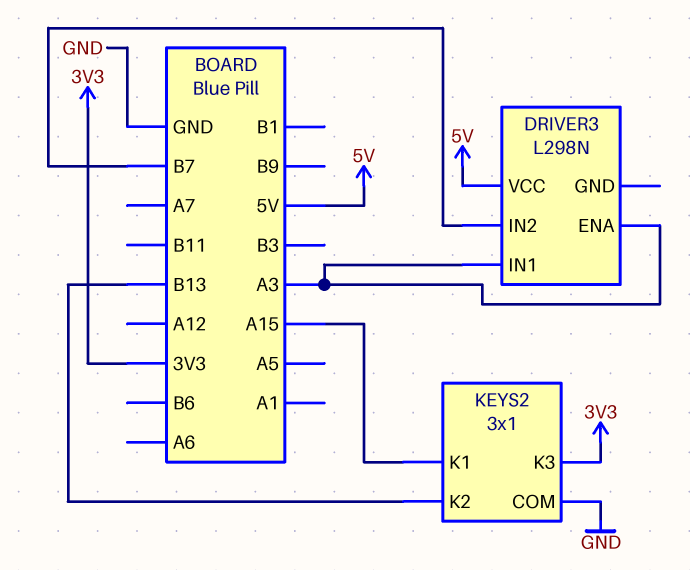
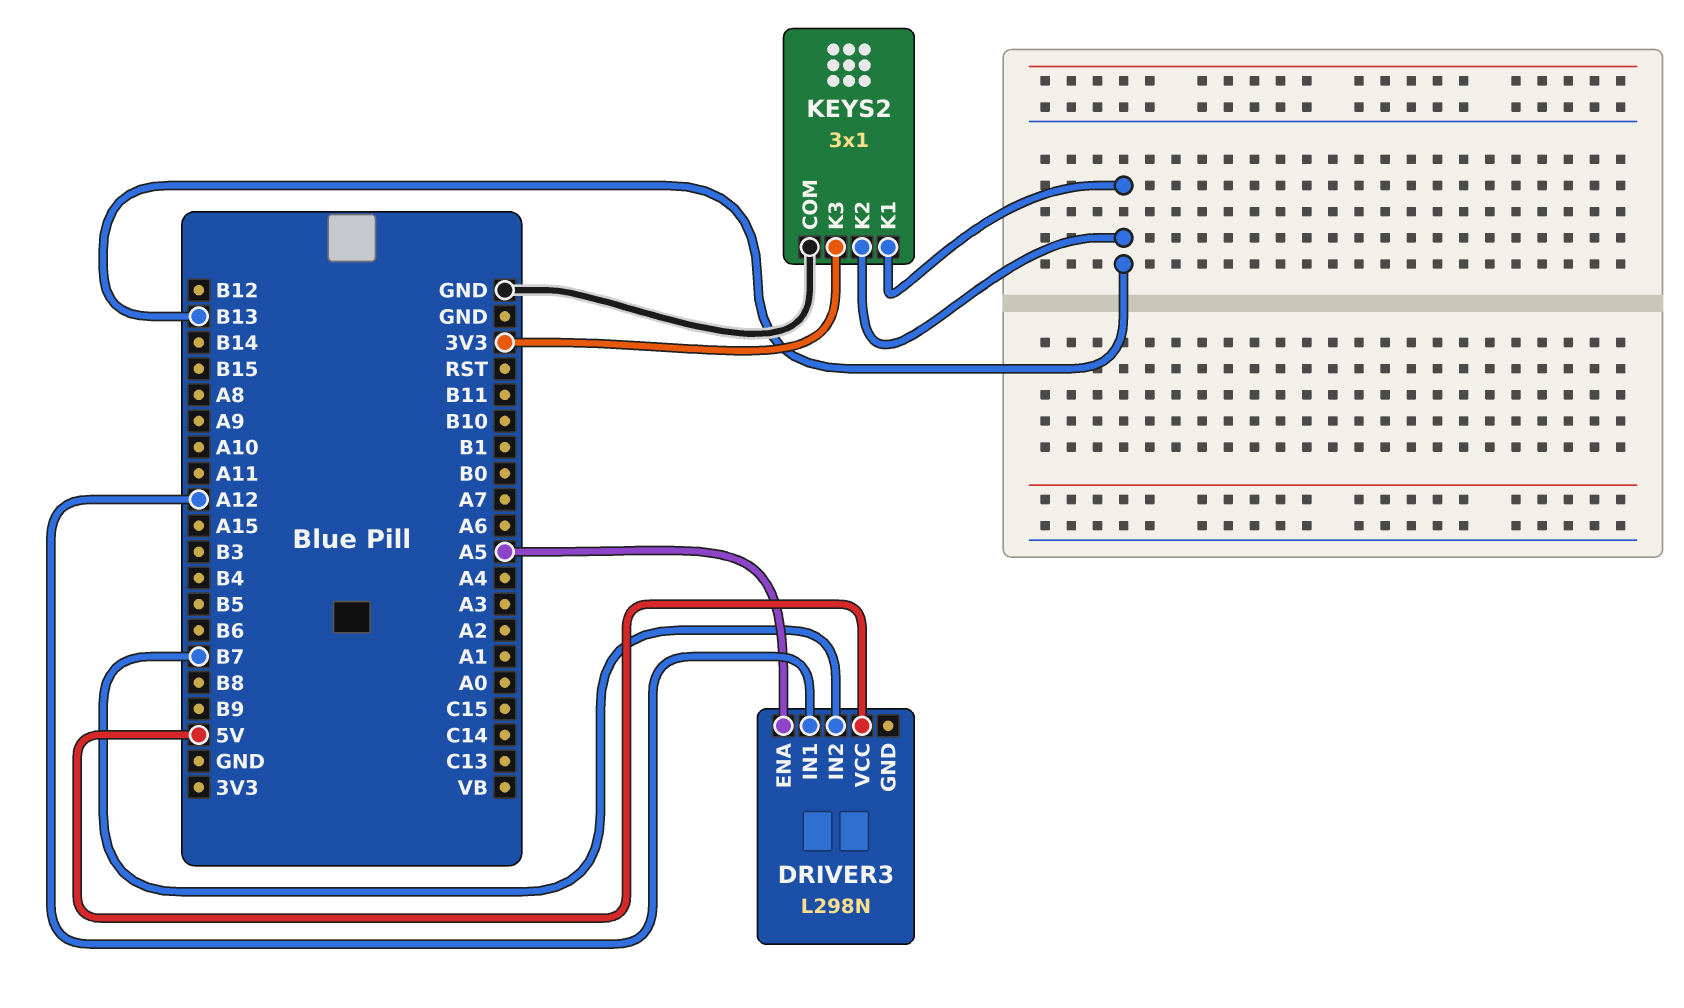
DRIVER3 pin ENA: A3 -> A5
DRIVER3 pin IN1: A3 -> A12
KEYS2 pin K1: A15 -> B13

